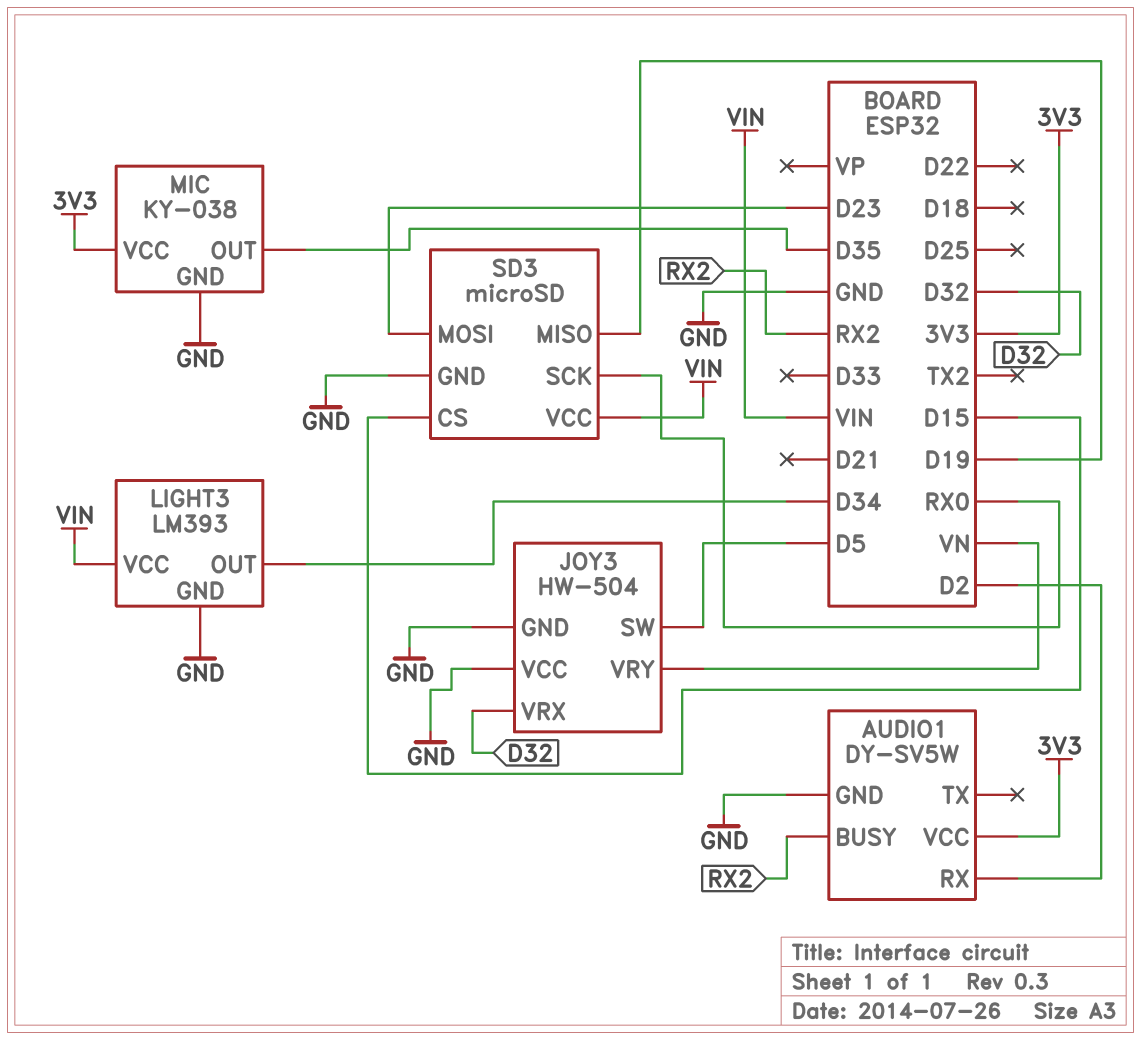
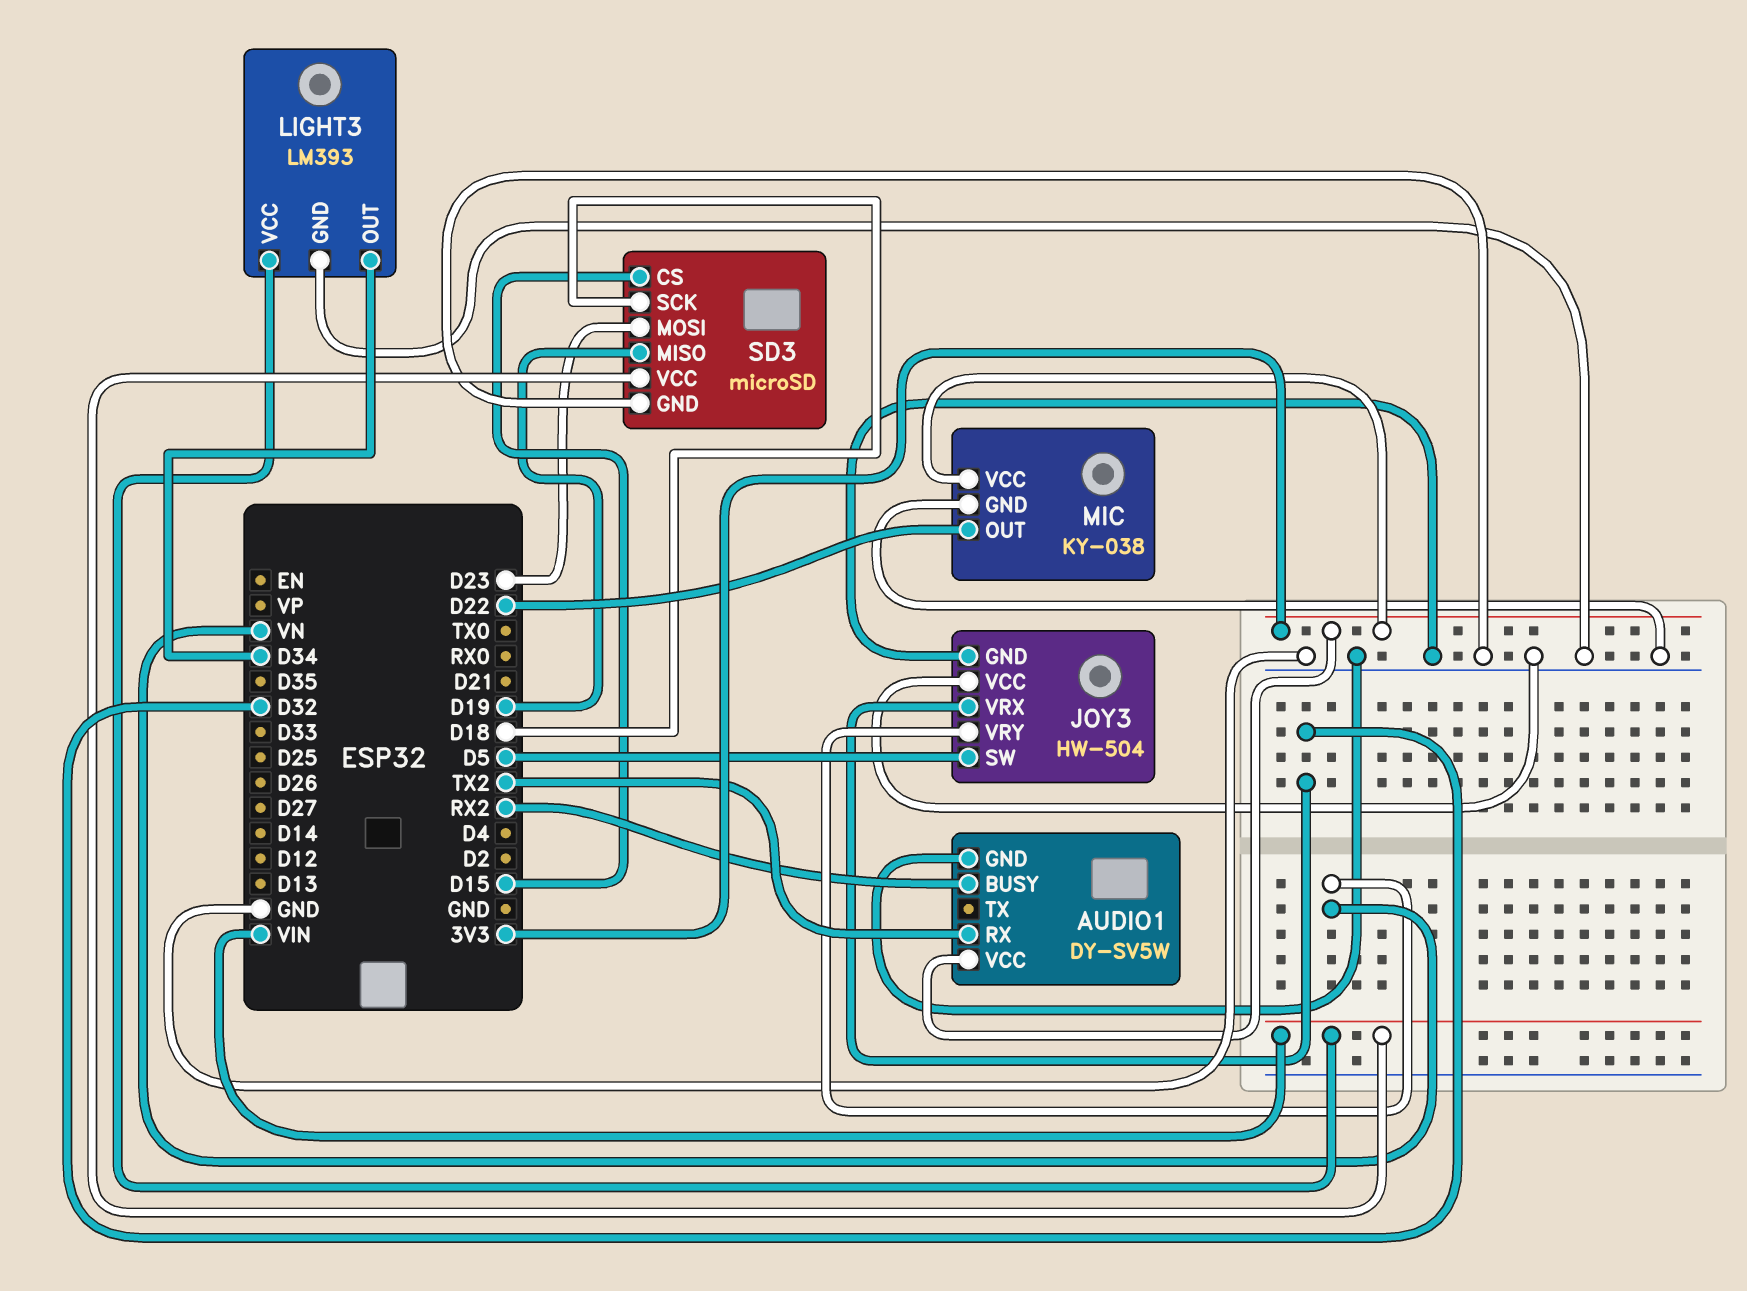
AUDIO1 pin RX: D2 -> TX2
MIC pin OUT: D35 -> D22
SD3 pin SCK: RX0 -> D18

